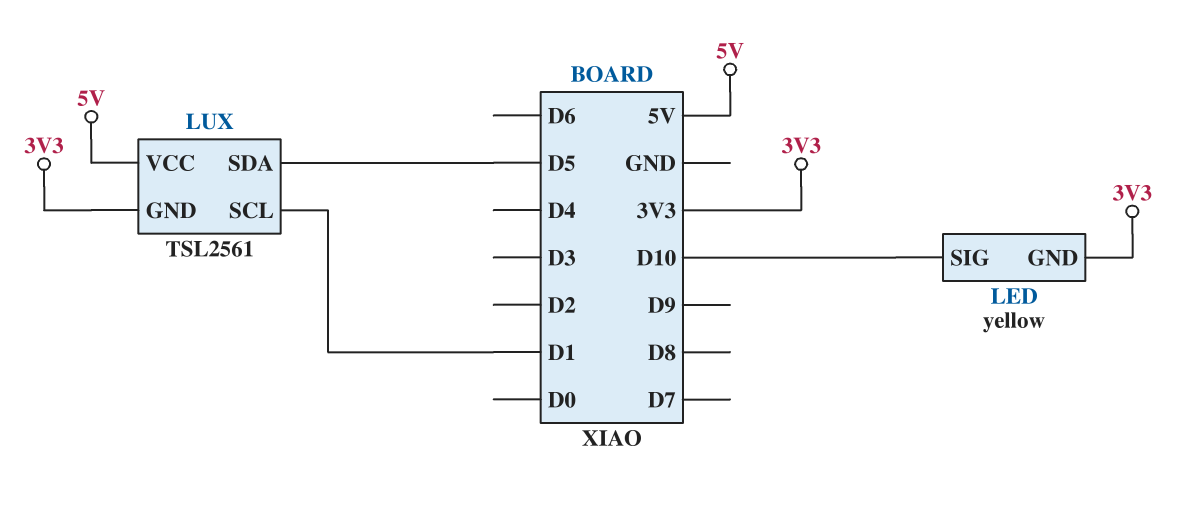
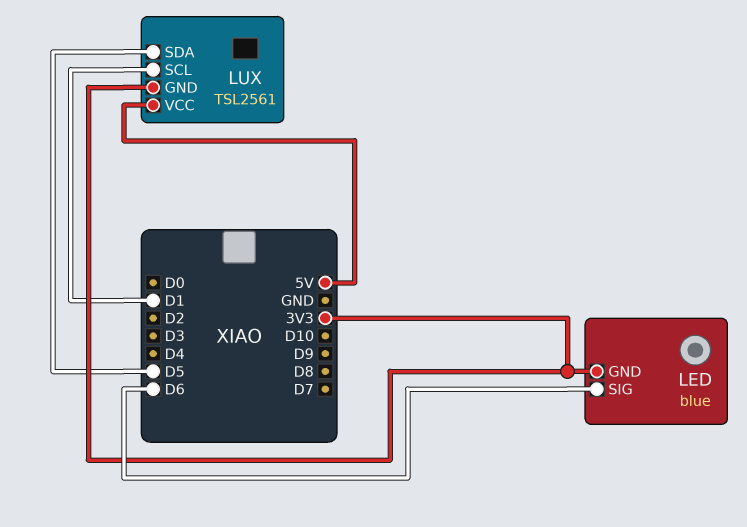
LED: yellow -> blue
LED pin SIG: D10 -> D6

